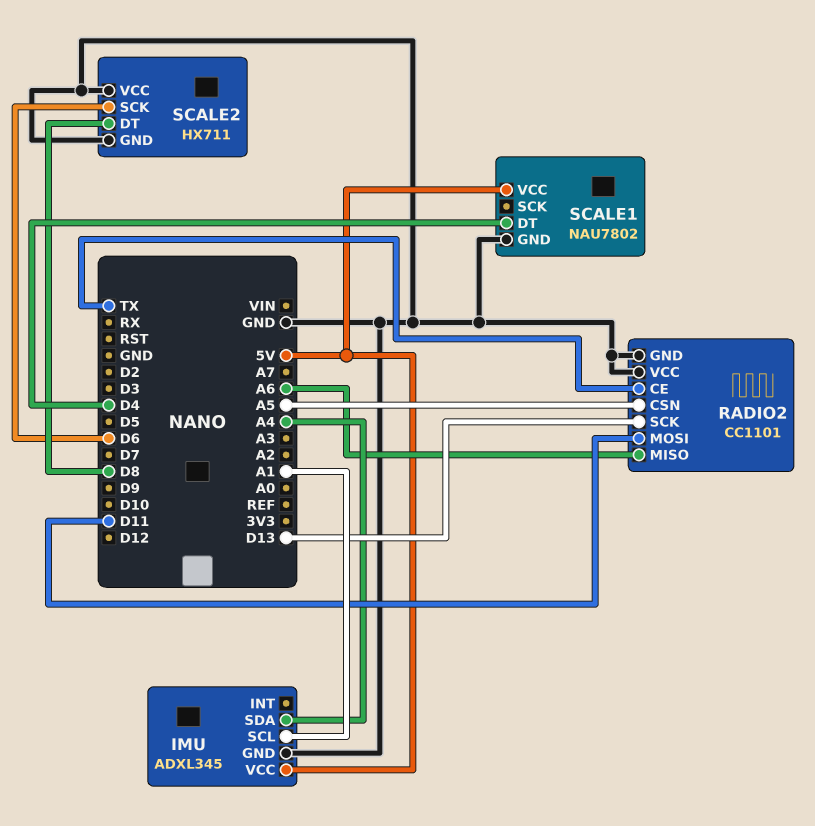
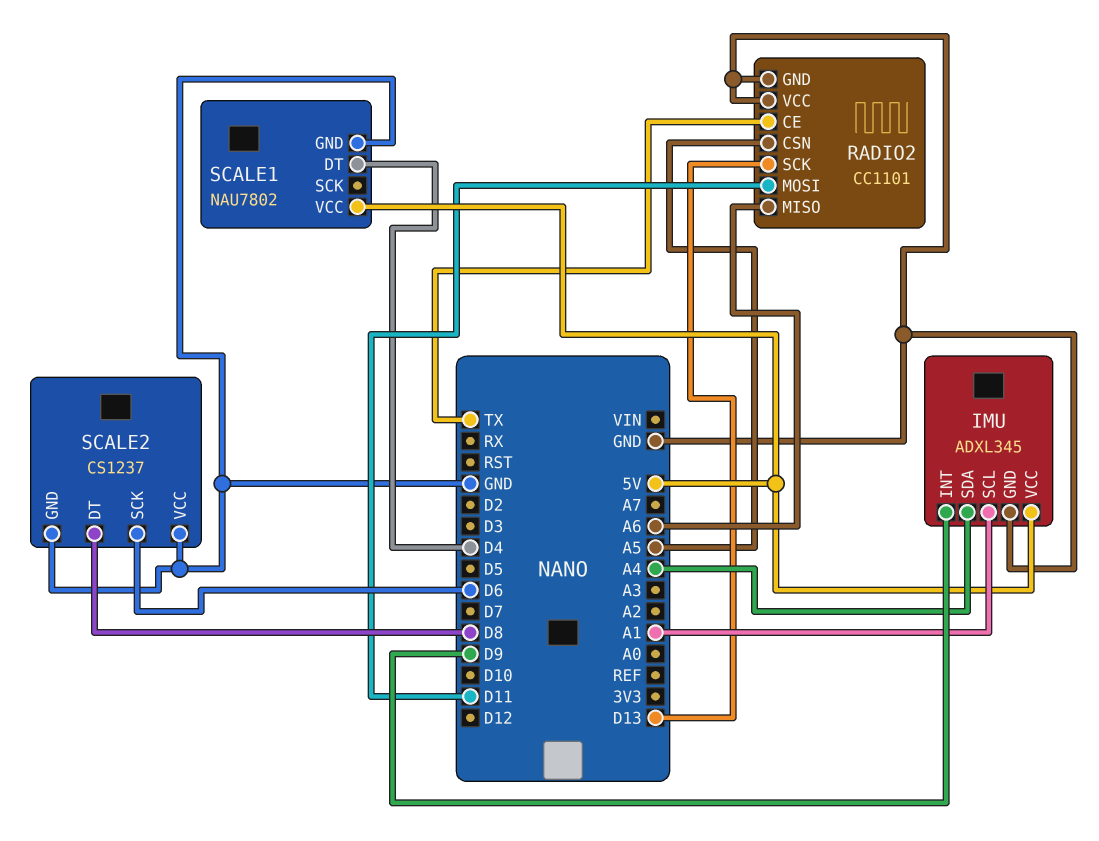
IMU pin INT: none -> D9
SCALE2: HX711 -> CS1237

